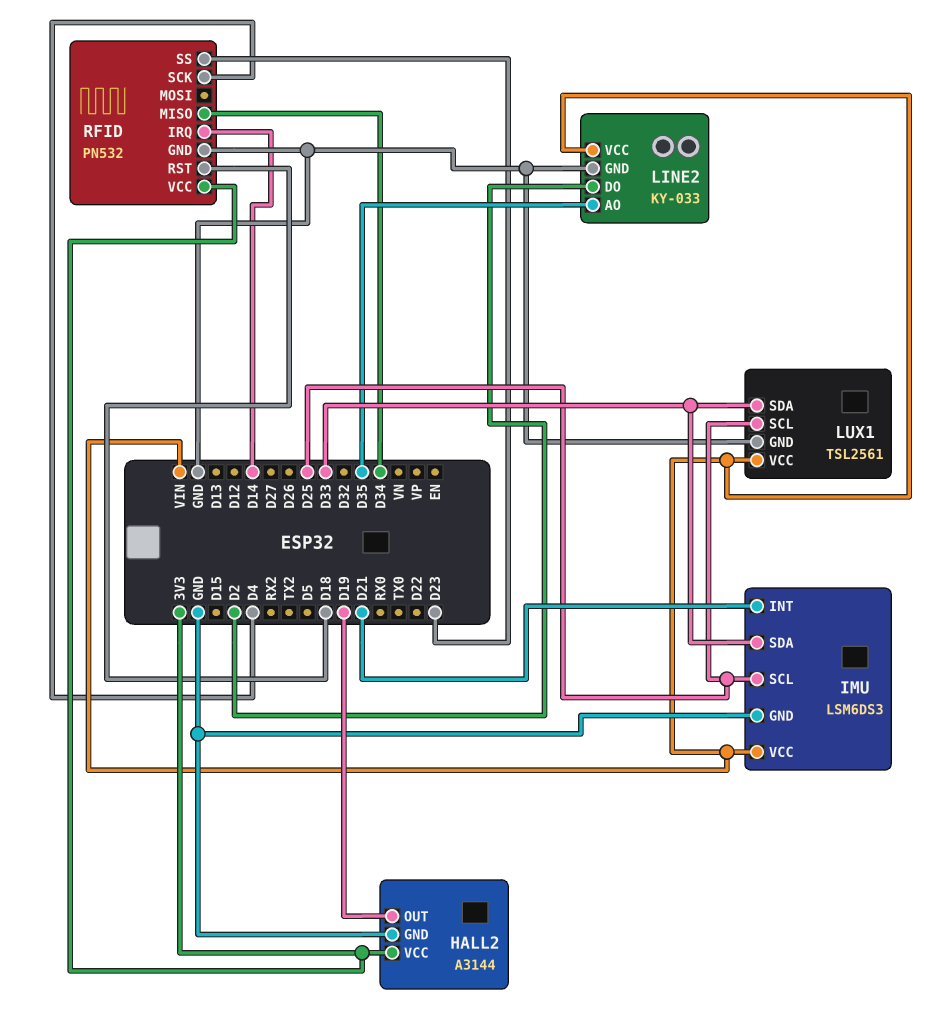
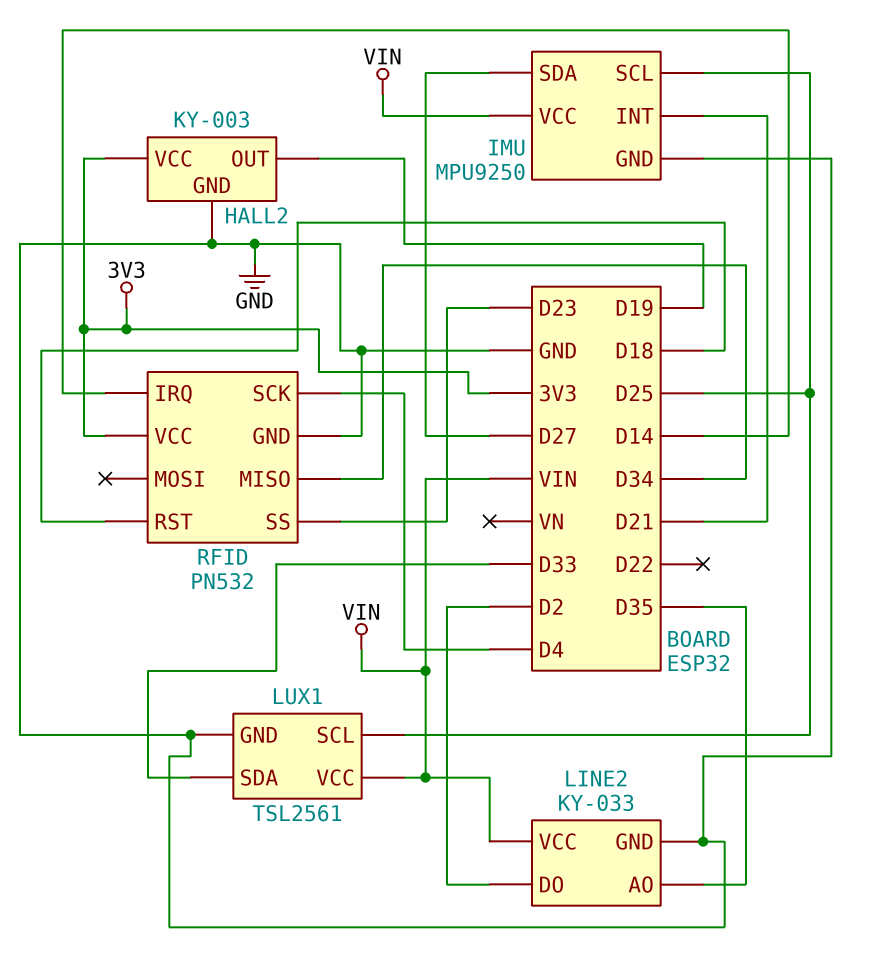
HALL2: A3144 -> KY-003
IMU: LSM6DS3 -> MPU9250
IMU pin SDA: D33 -> D27

